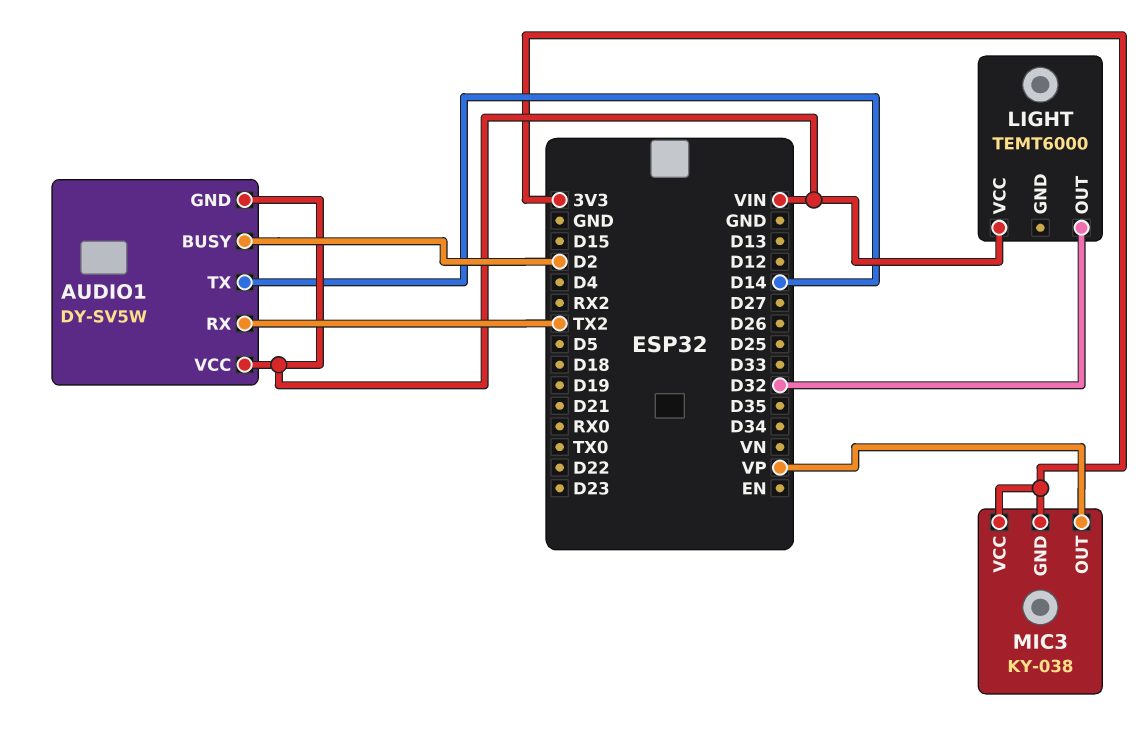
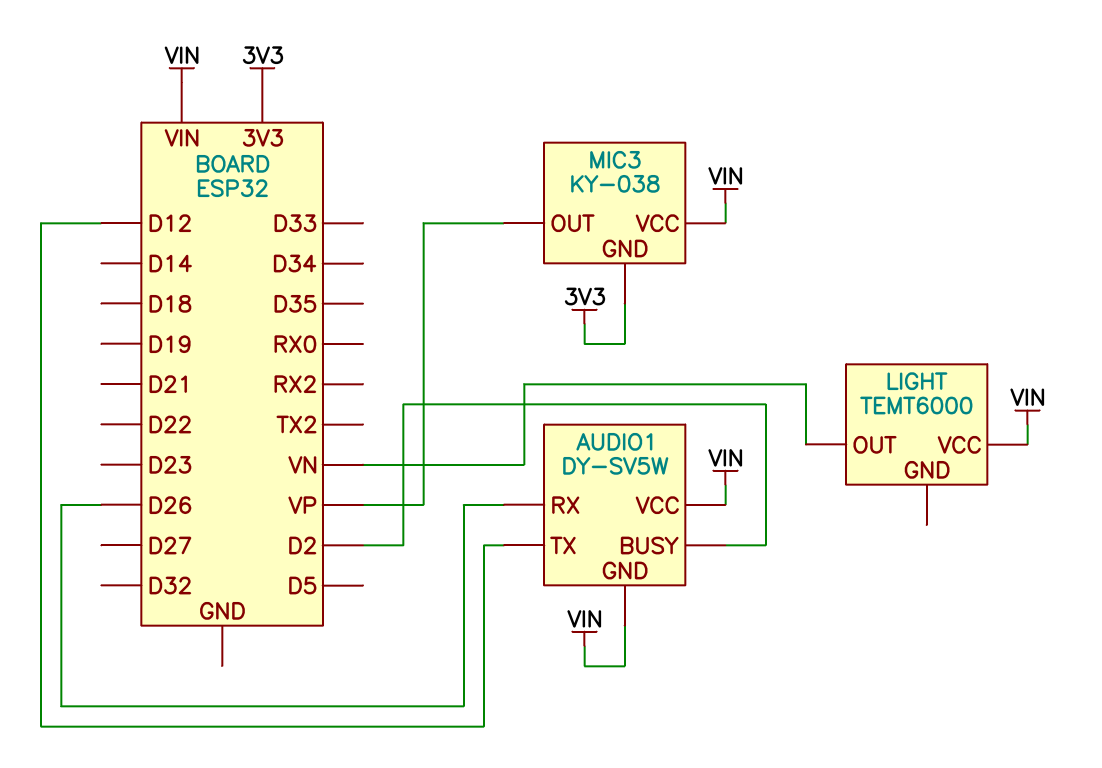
AUDIO1 pin RX: TX2 -> D26
AUDIO1 pin TX: D14 -> D12
LIGHT pin OUT: D32 -> VN
MIC3 pin VCC: 3V3 -> VIN

